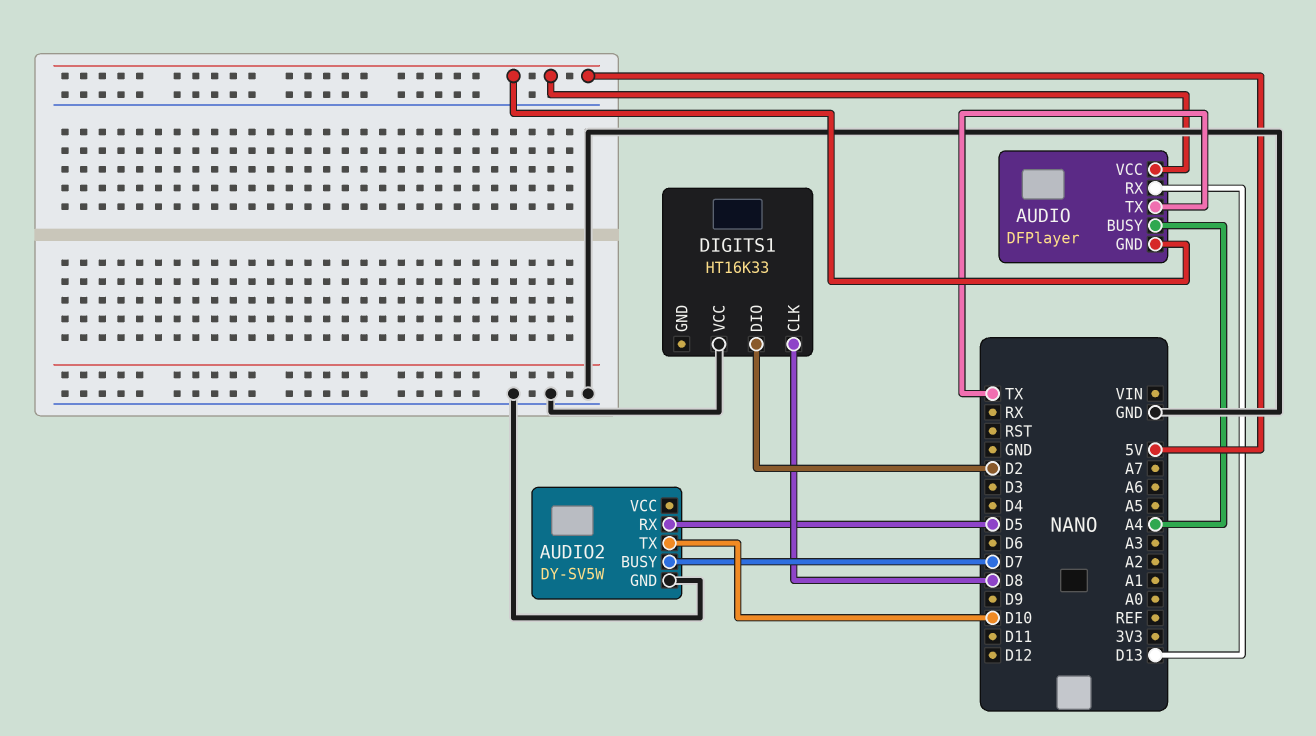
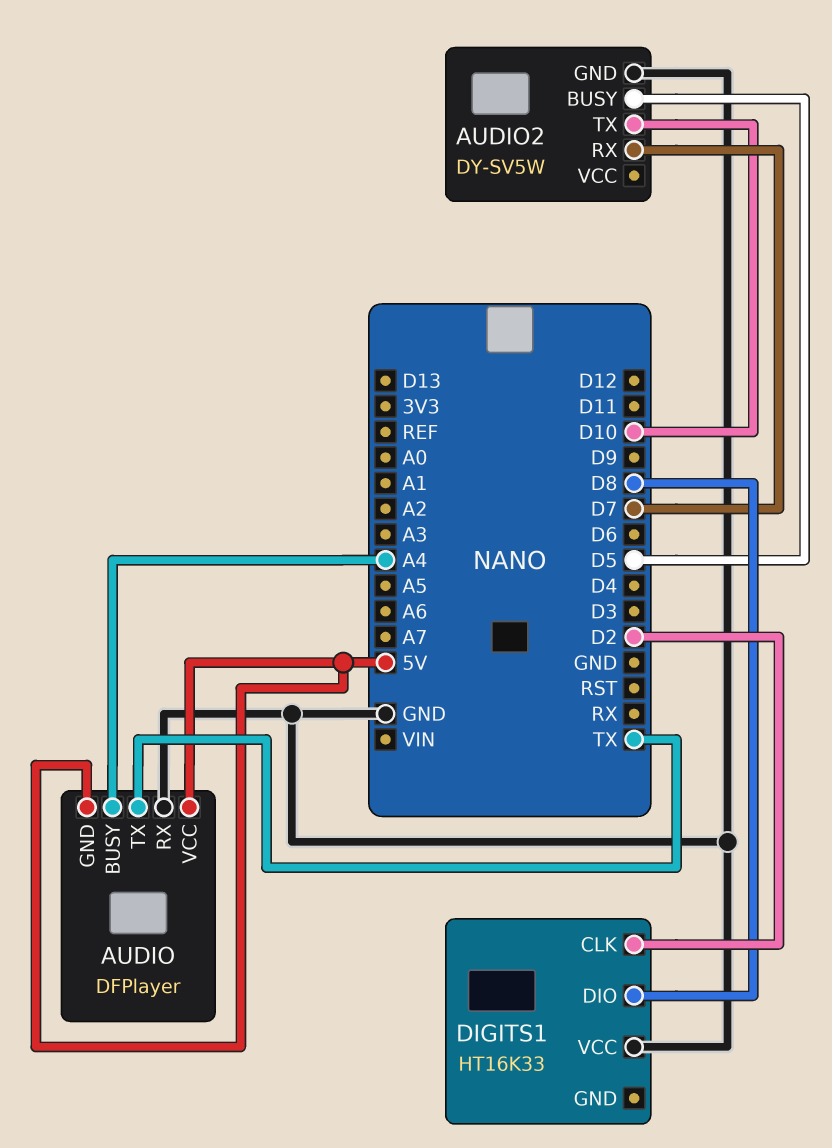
AUDIO pin RX: D13 -> GND
AUDIO2 pin BUSY: D7 -> D5
AUDIO2 pin RX: D5 -> D7
DIGITS1 pin CLK: D8 -> D2
DIGITS1 pin DIO: D2 -> D8

